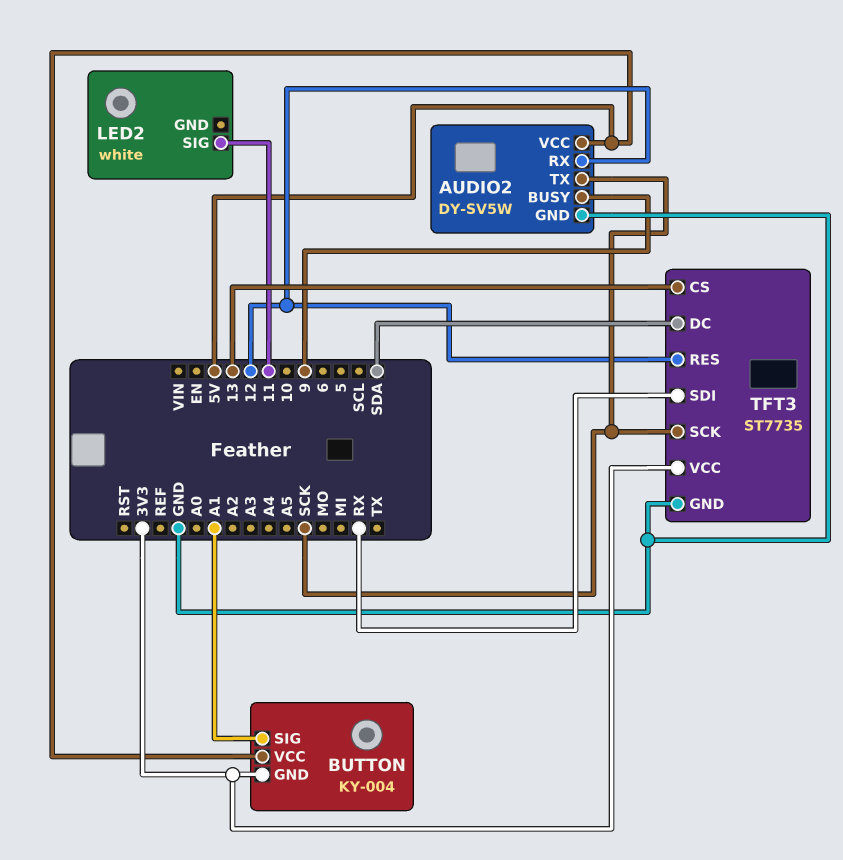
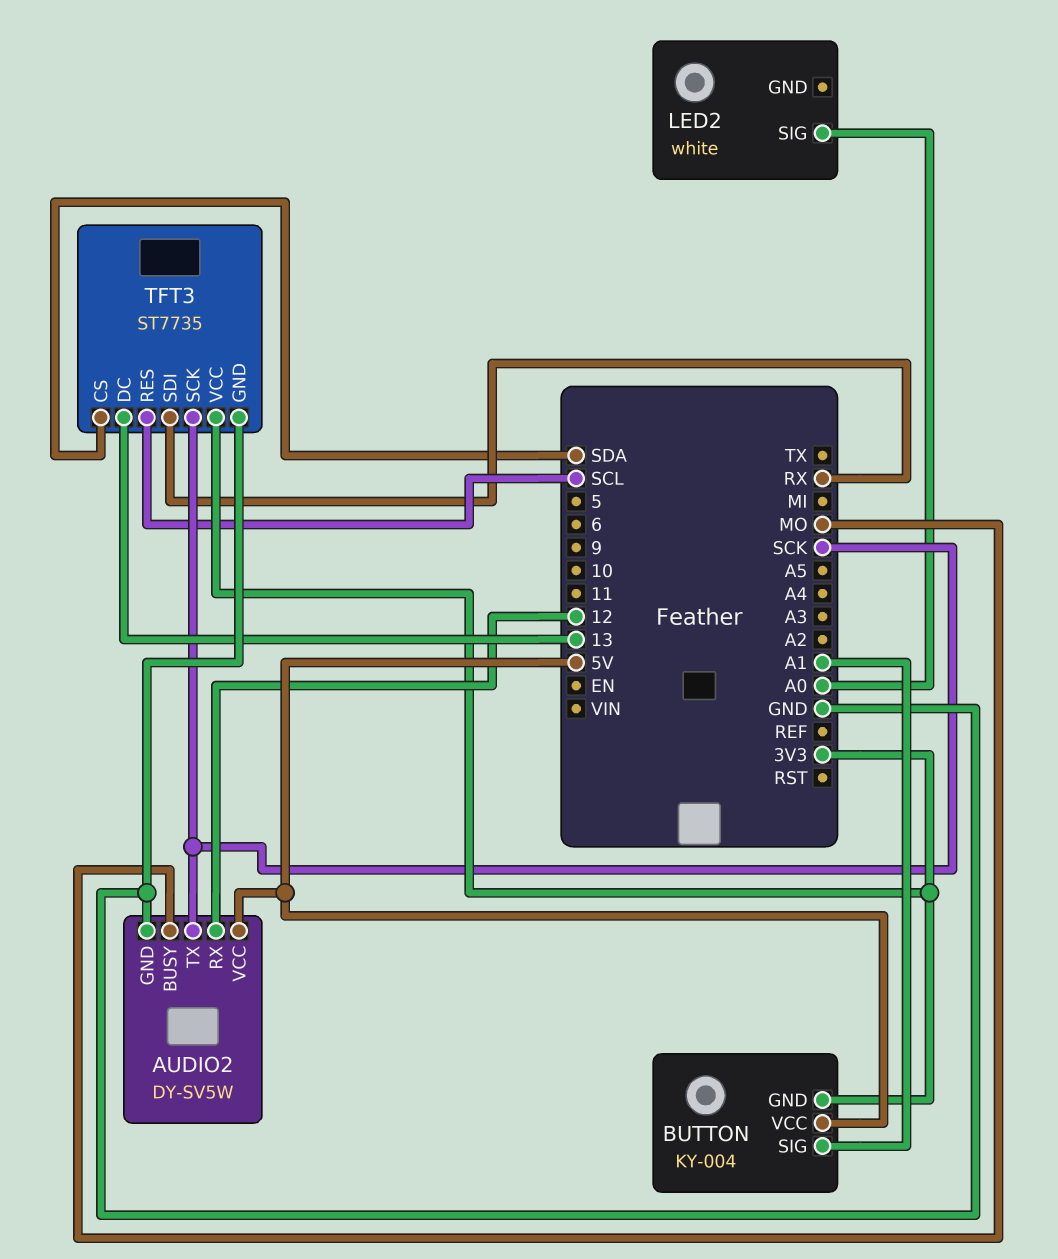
AUDIO2 pin BUSY: 9 -> MO
LED2 pin SIG: 11 -> A0
TFT3 pin CS: 13 -> SDA
TFT3 pin DC: SDA -> 13
TFT3 pin RES: 12 -> SCL

